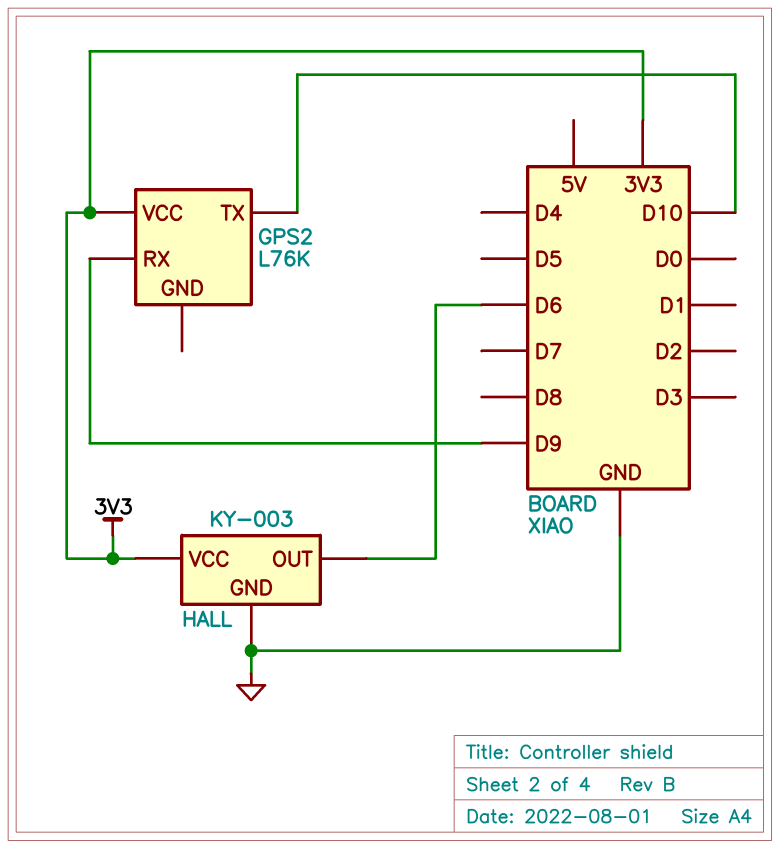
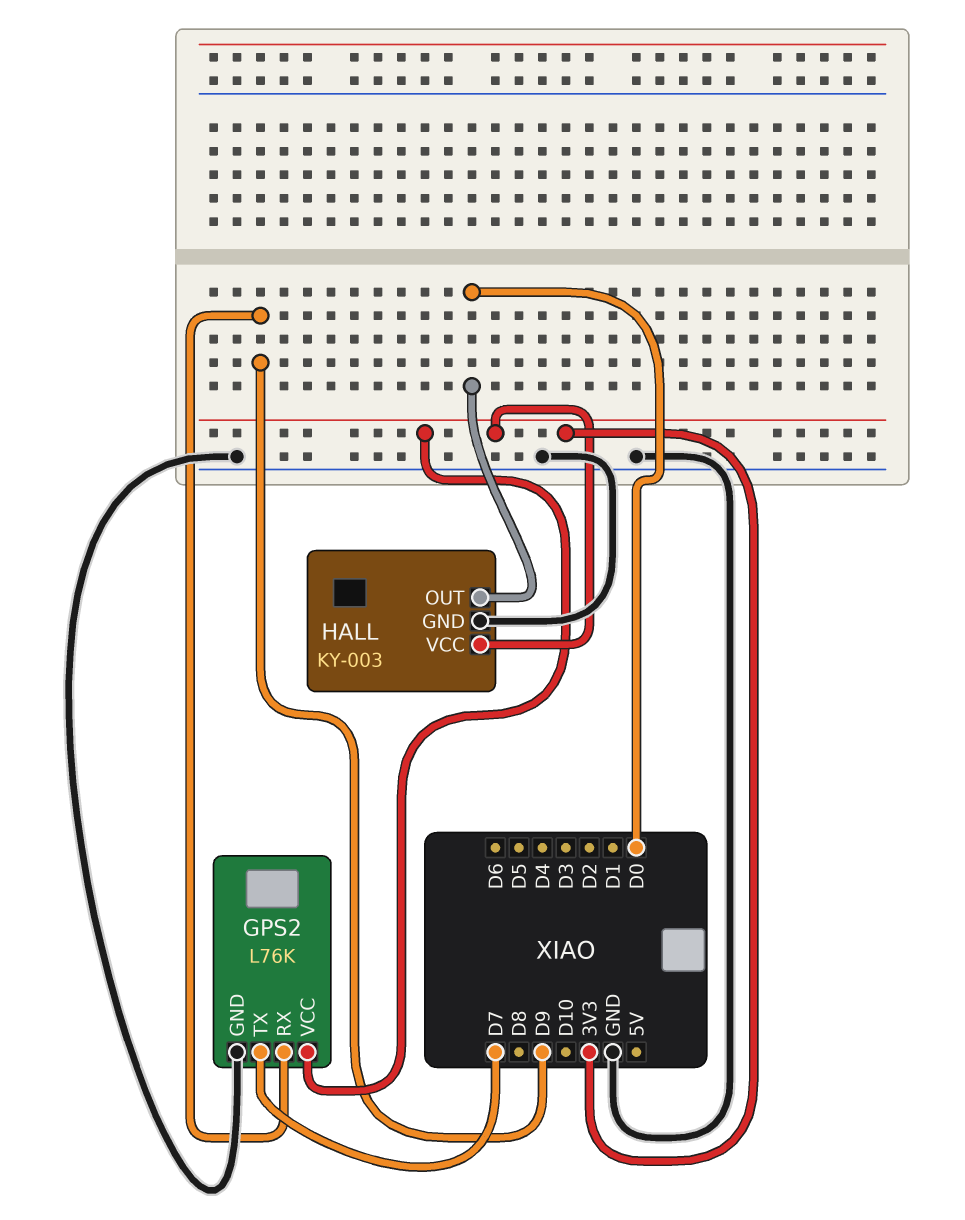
GPS2 pin GND: none -> GND
GPS2 pin TX: D10 -> D7
HALL pin OUT: D6 -> D0

